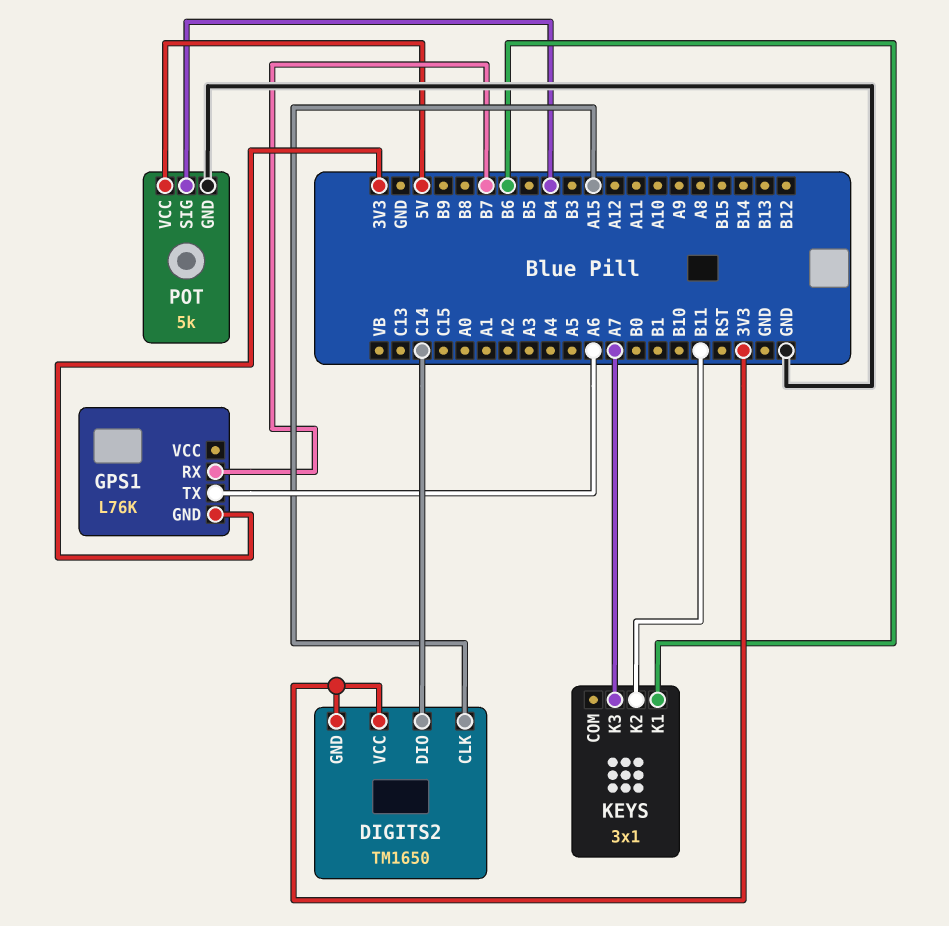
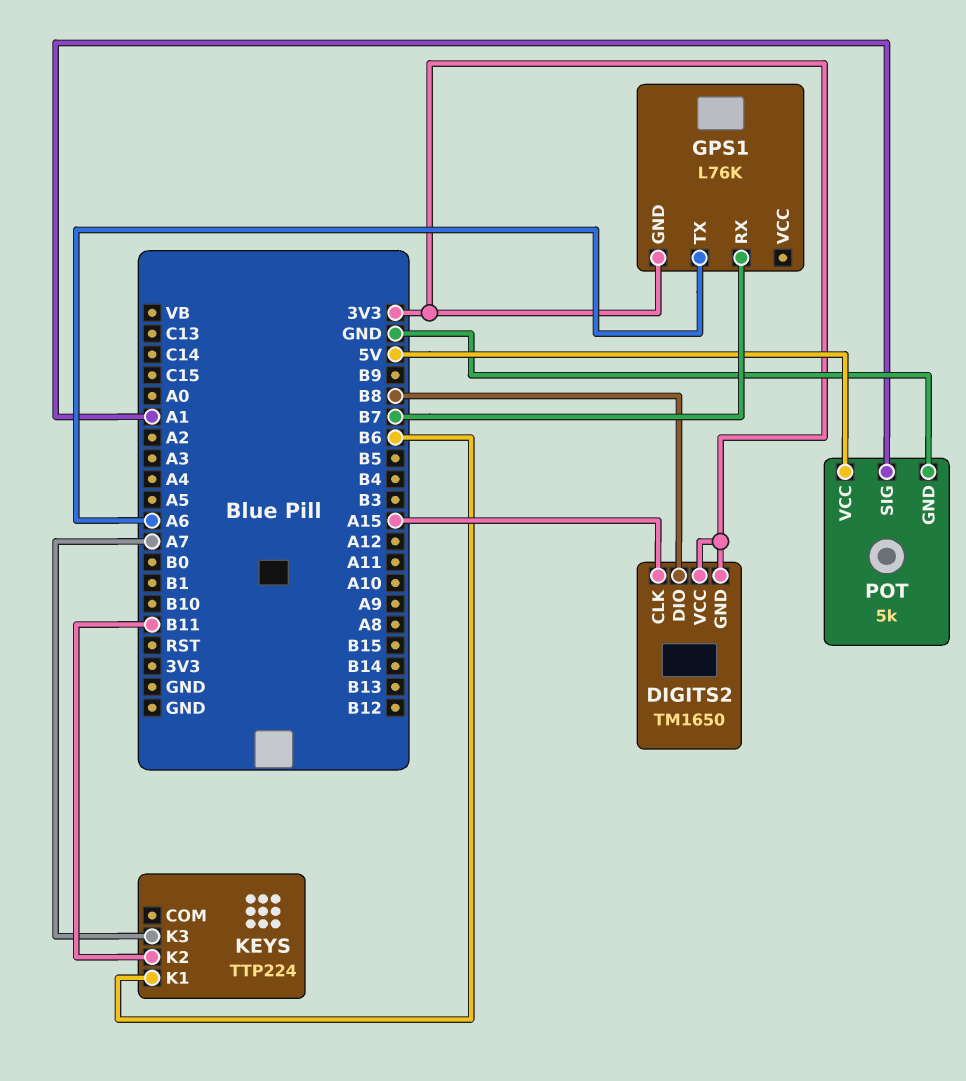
DIGITS2 pin DIO: C14 -> B8
KEYS: 3x1 -> TTP224
POT pin SIG: B4 -> A1

